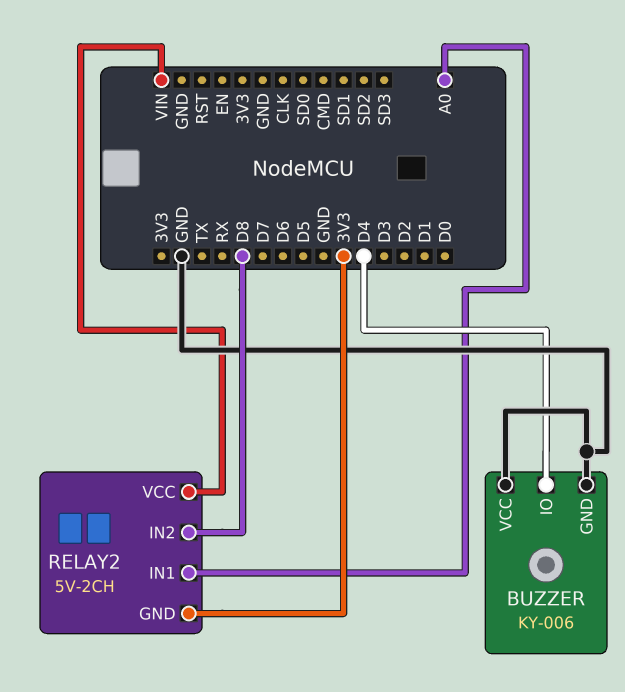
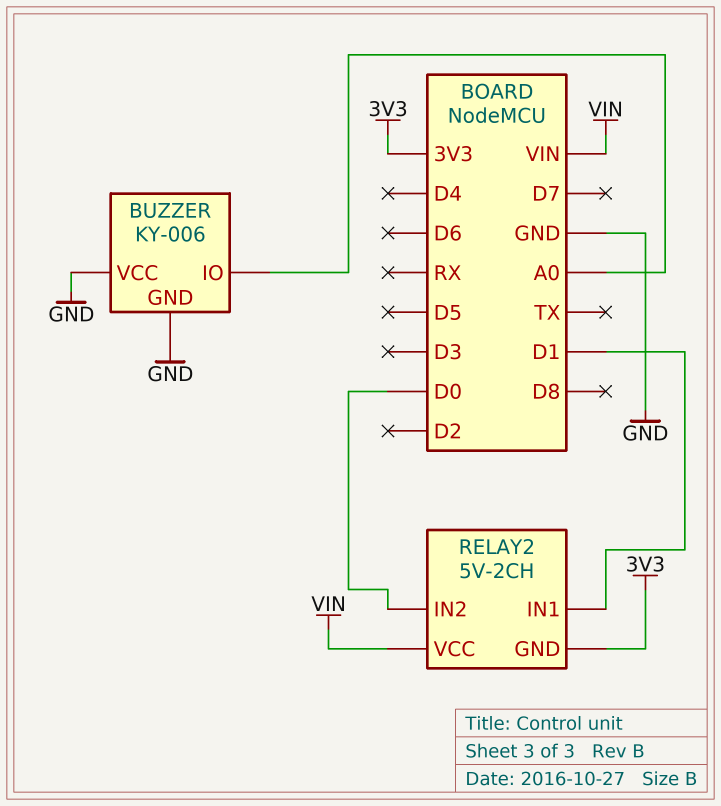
BUZZER pin IO: D4 -> A0
RELAY2 pin IN1: A0 -> D1
RELAY2 pin IN2: D8 -> D0

